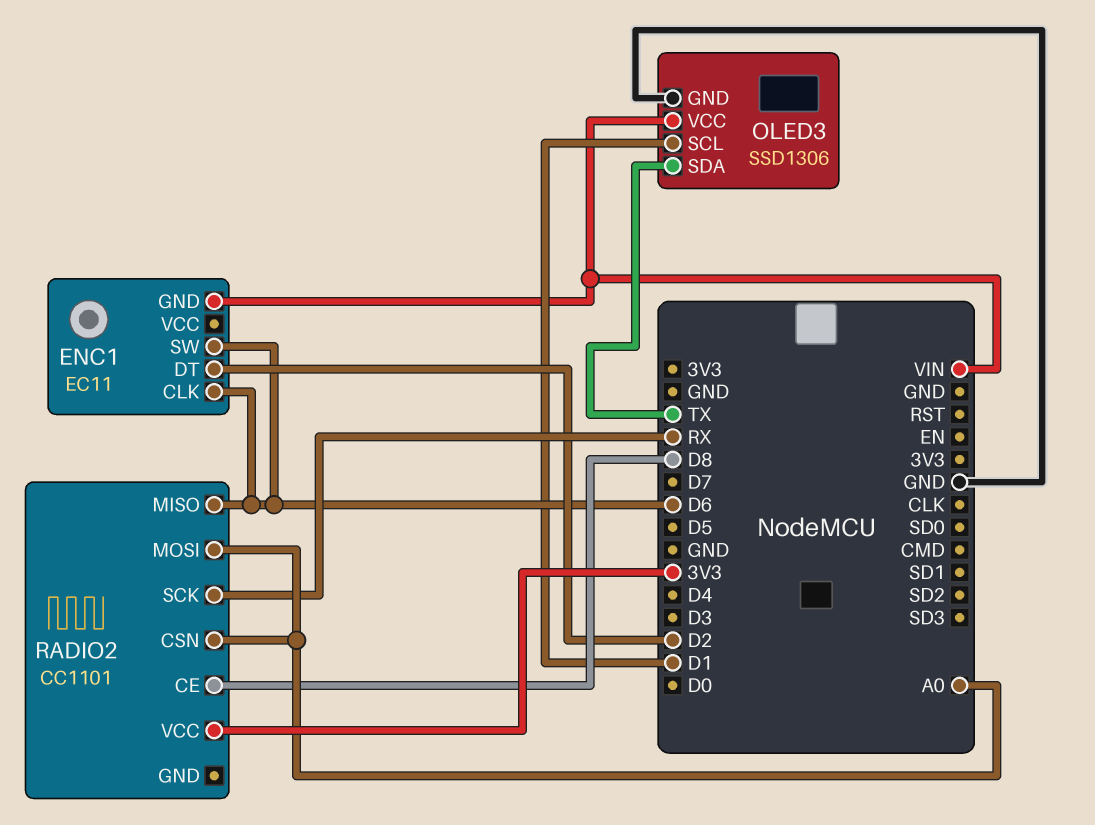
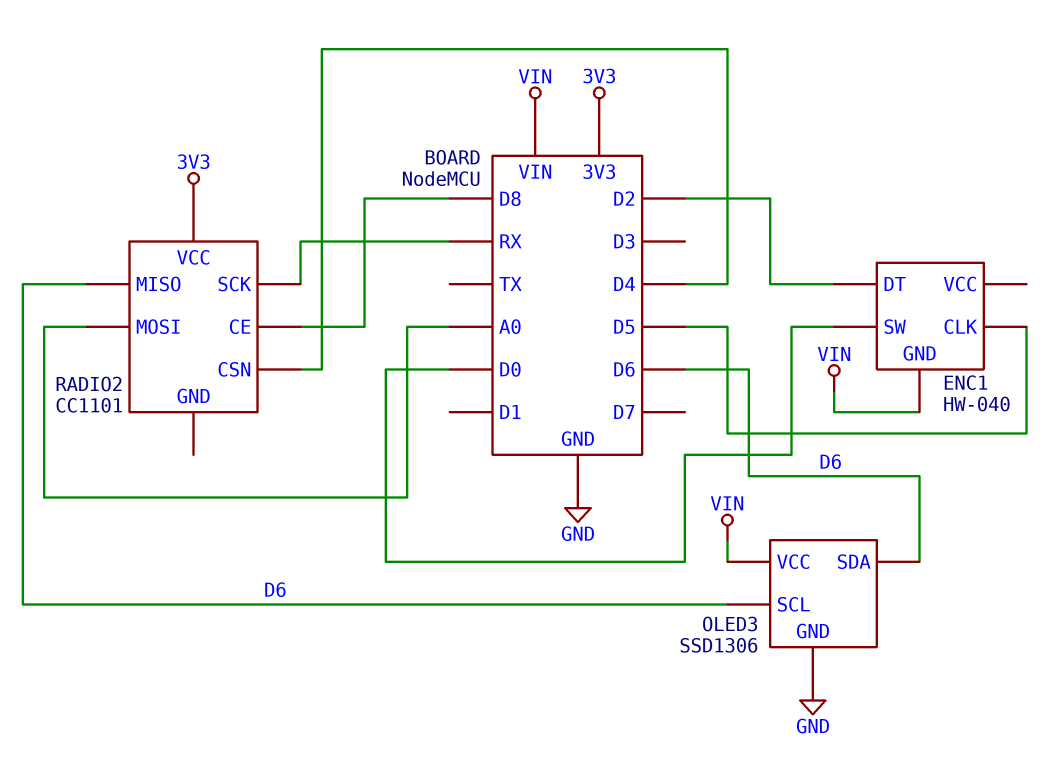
ENC1: EC11 -> HW-040
ENC1 pin CLK: D6 -> D5
ENC1 pin SW: D6 -> D0
OLED3 pin SCL: D1 -> D6
OLED3 pin SDA: TX -> D6
RADIO2 pin CSN: A0 -> D4

